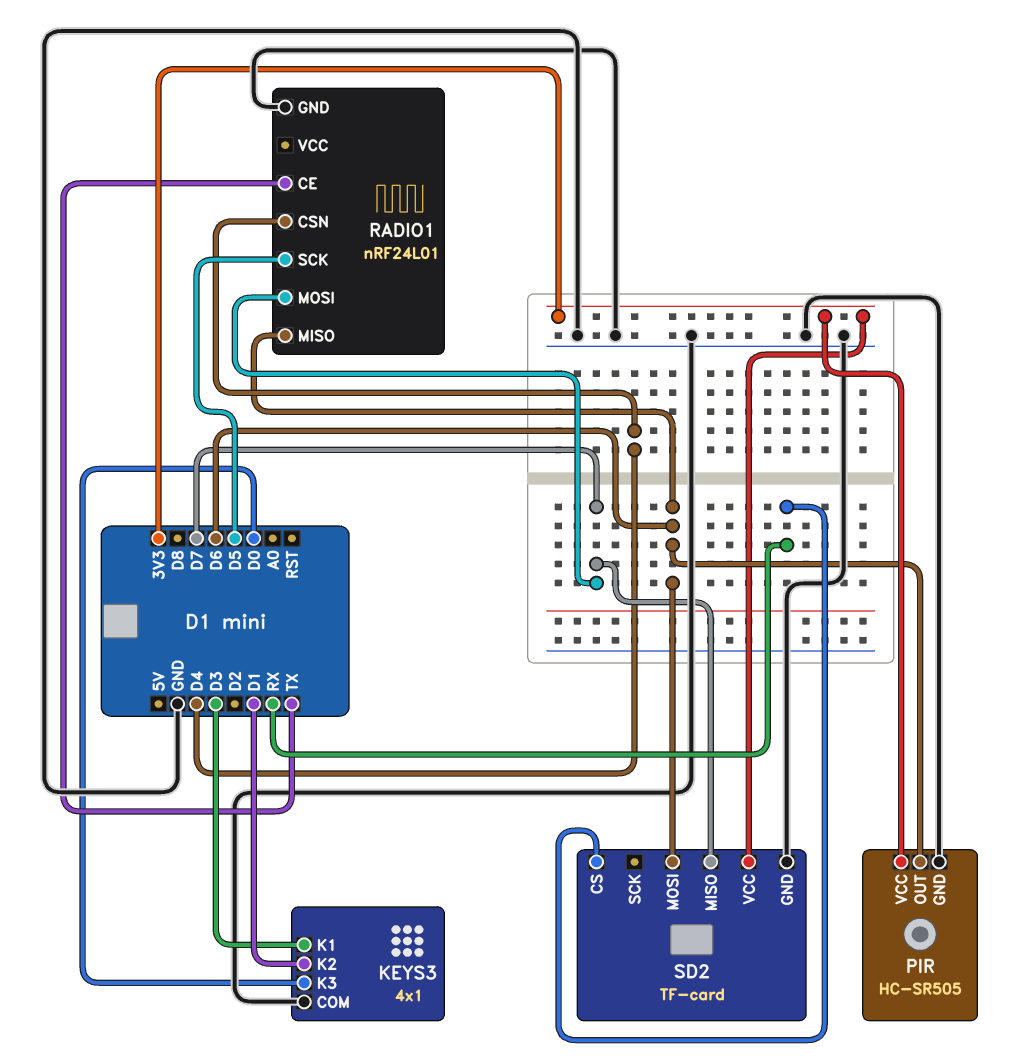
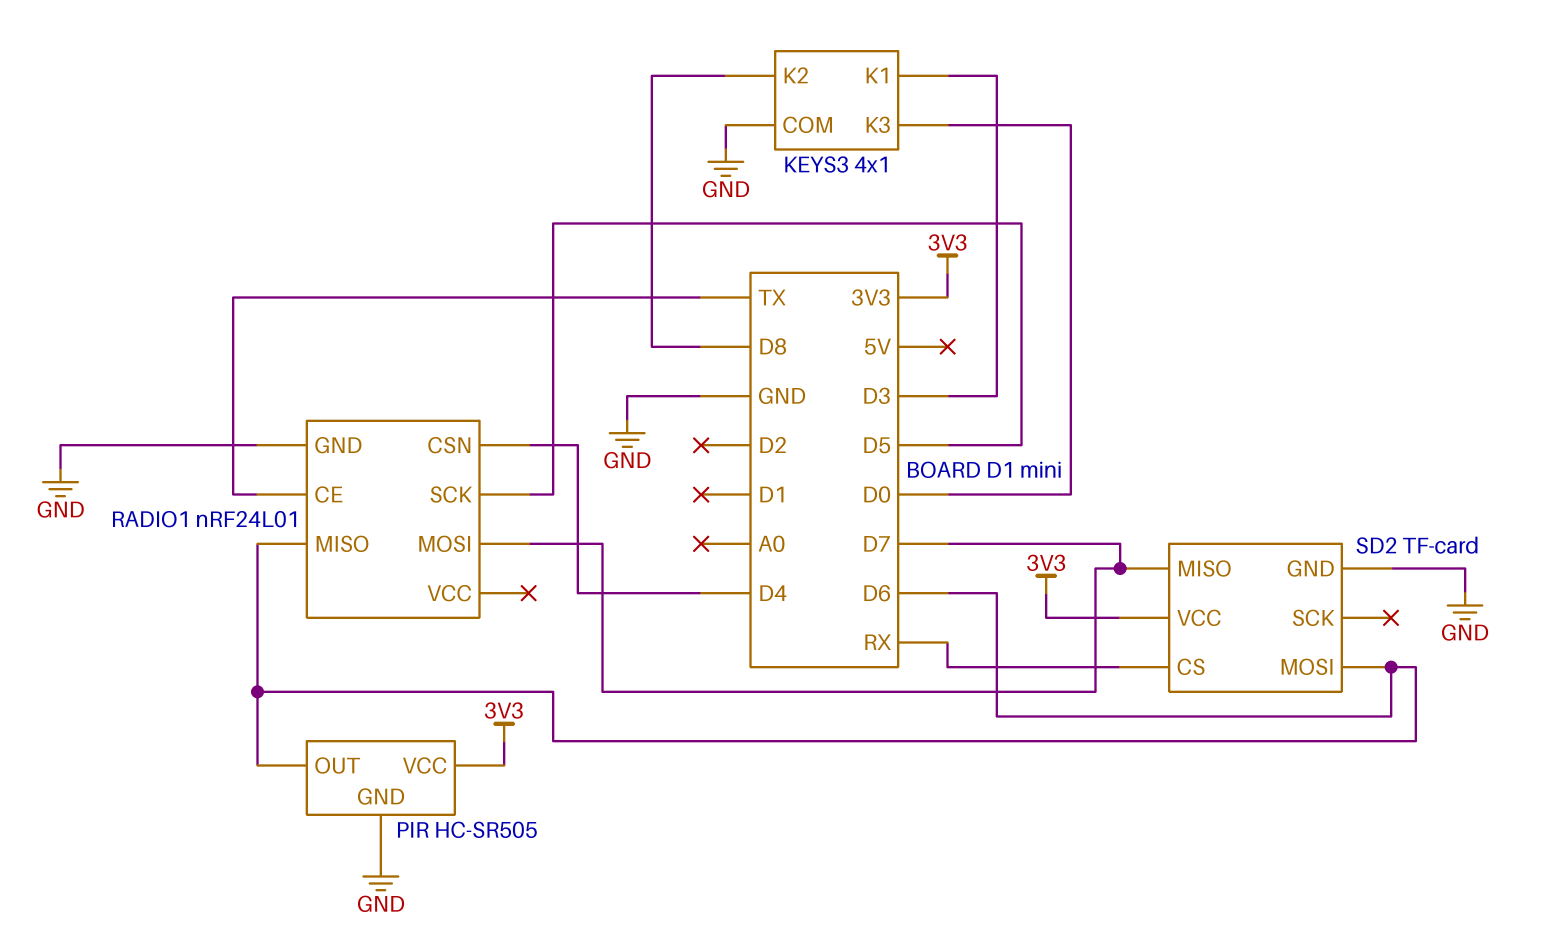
KEYS3 pin K2: D1 -> D8

